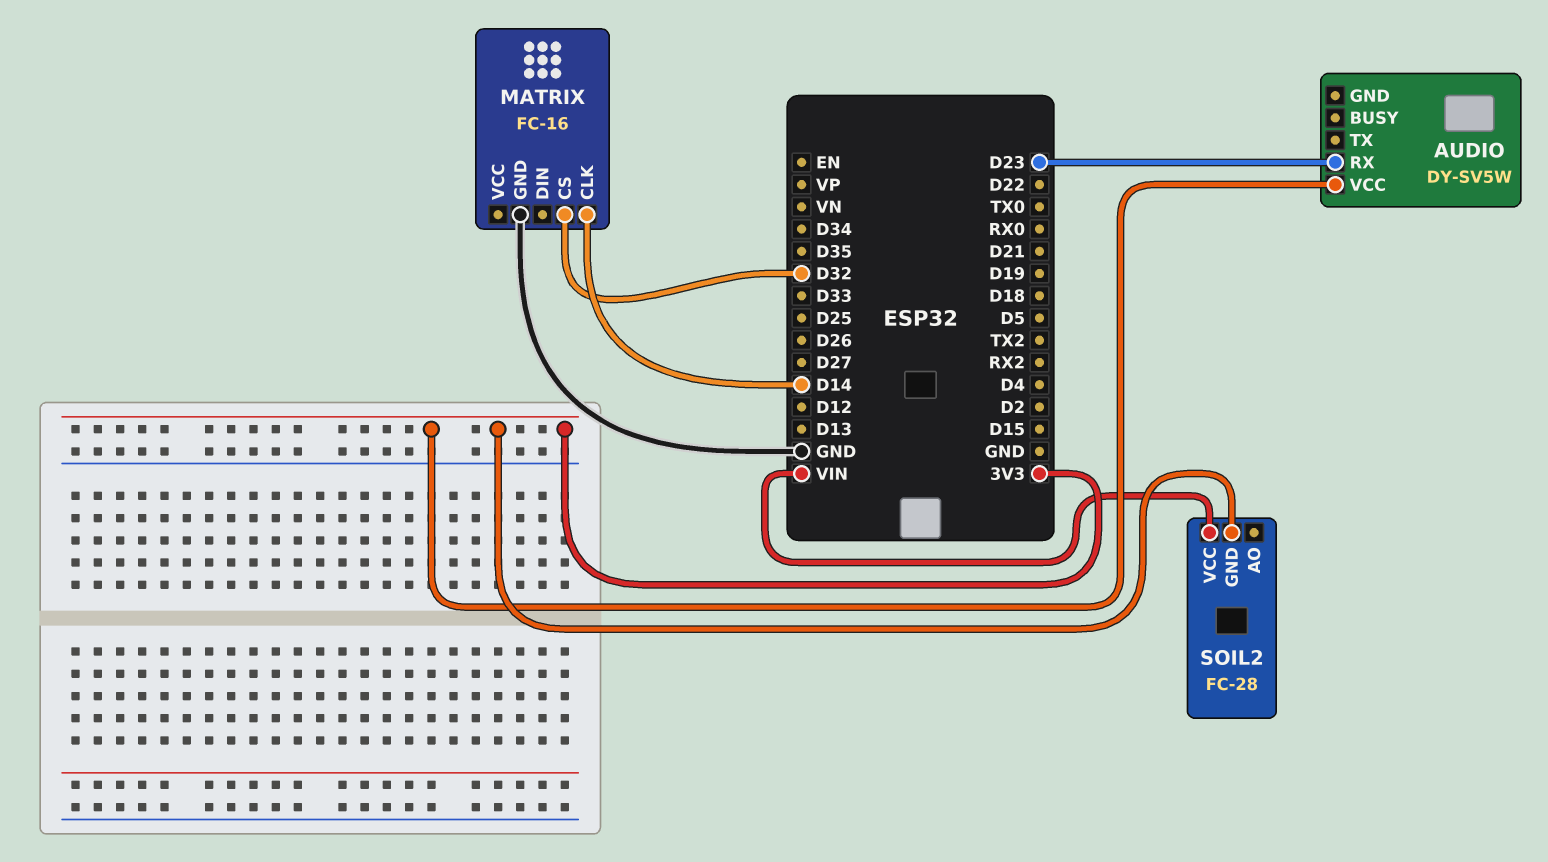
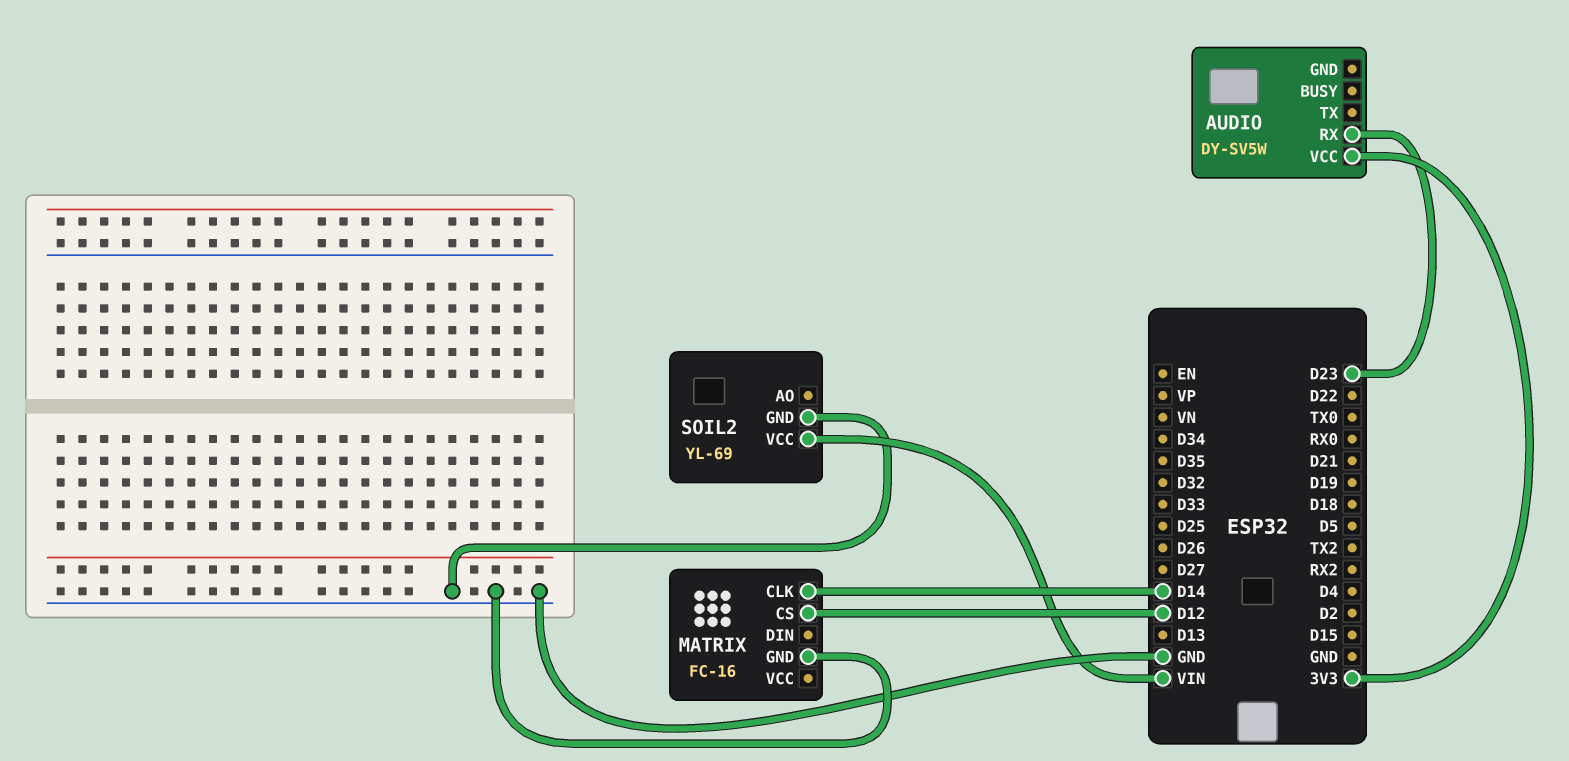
MATRIX pin CS: D32 -> D12
SOIL2: FC-28 -> YL-69
SOIL2 pin GND: 3V3 -> GND

